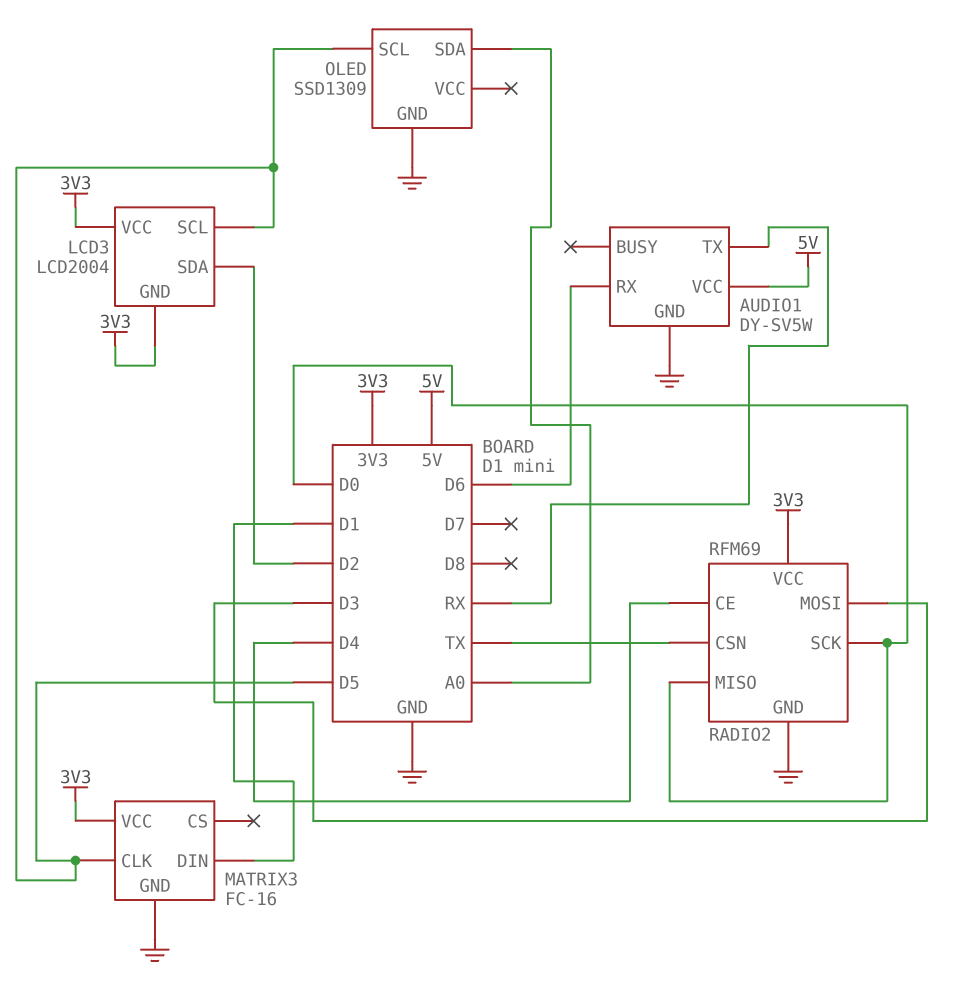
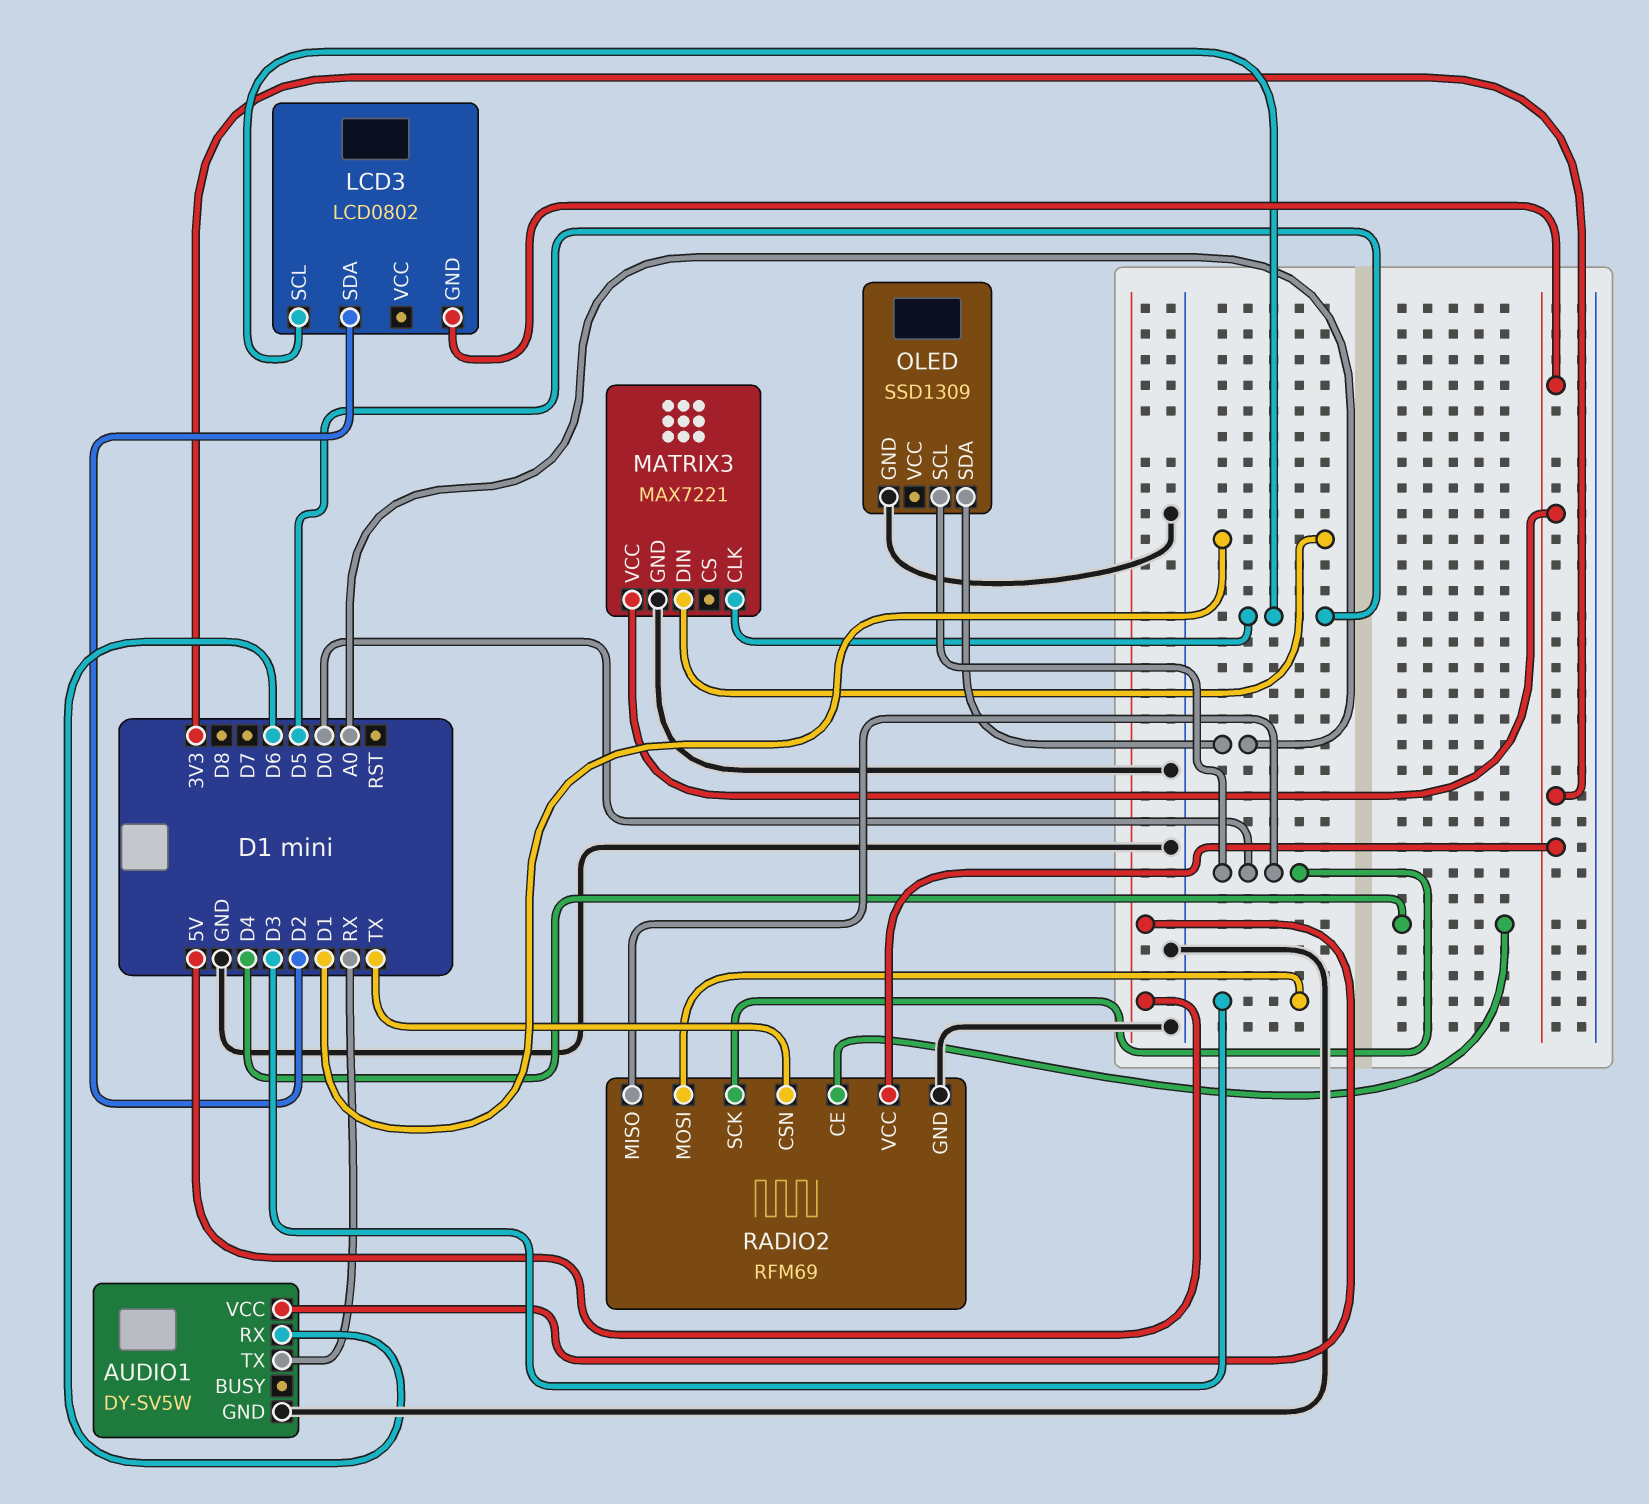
LCD3: LCD2004 -> LCD0802
LCD3 pin VCC: 3V3 -> none
MATRIX3: FC-16 -> MAX7221
OLED pin SCL: D5 -> D0

